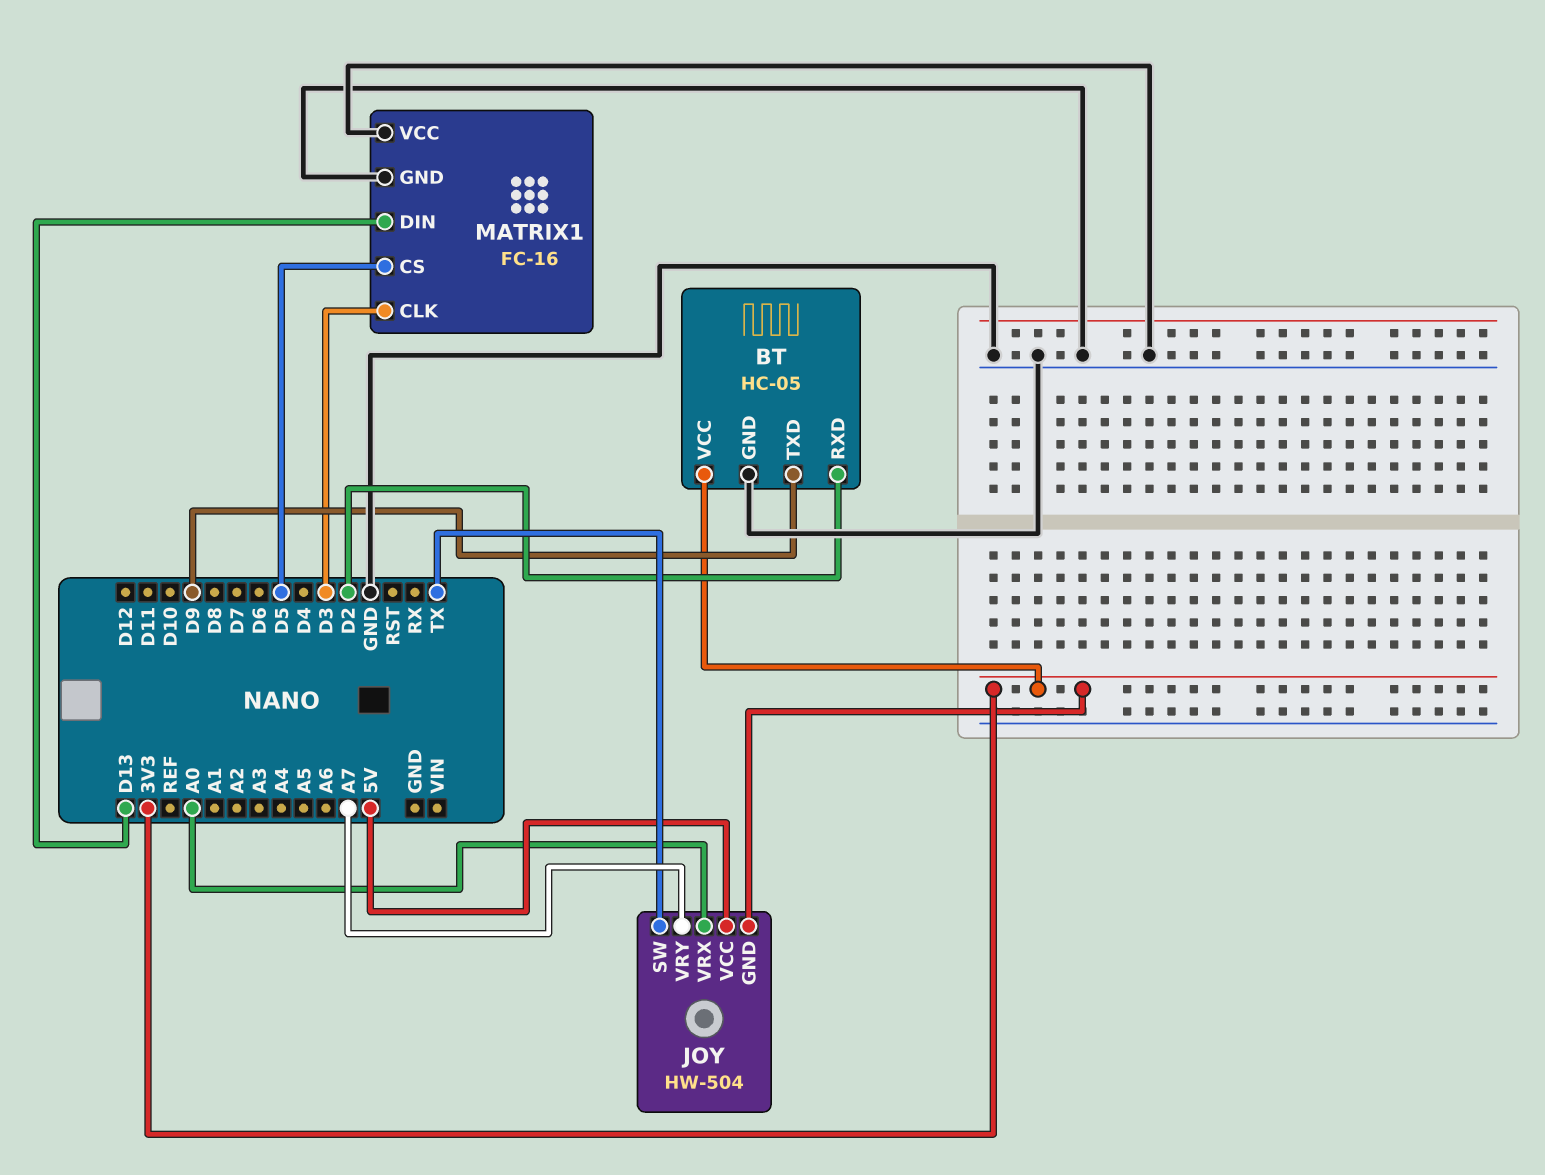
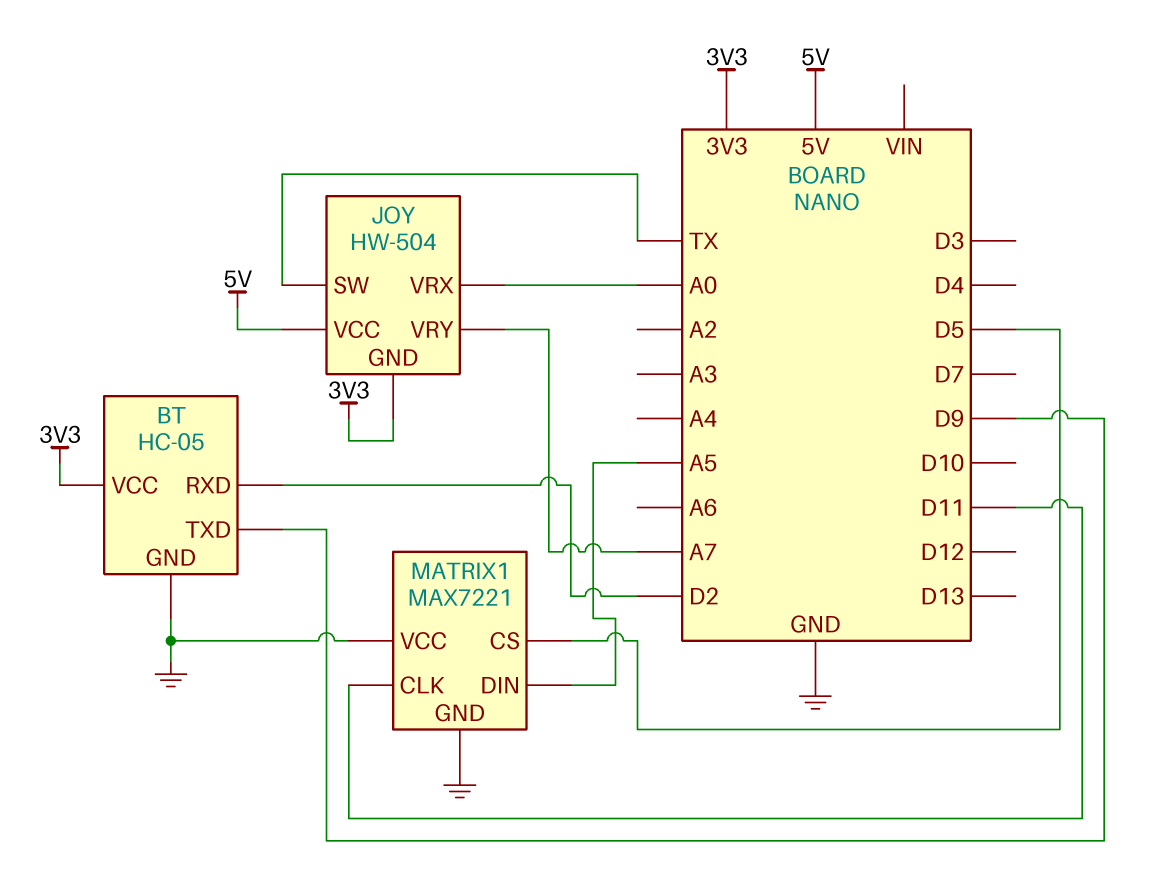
MATRIX1: FC-16 -> MAX7221
MATRIX1 pin CLK: D3 -> D11
MATRIX1 pin DIN: D13 -> A5

